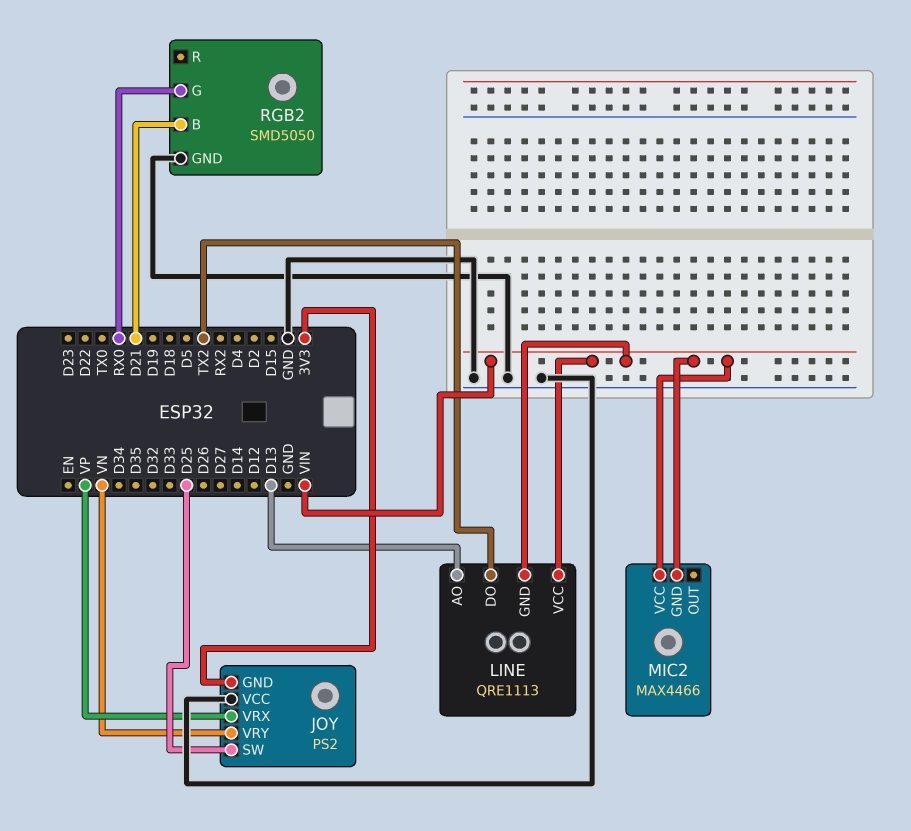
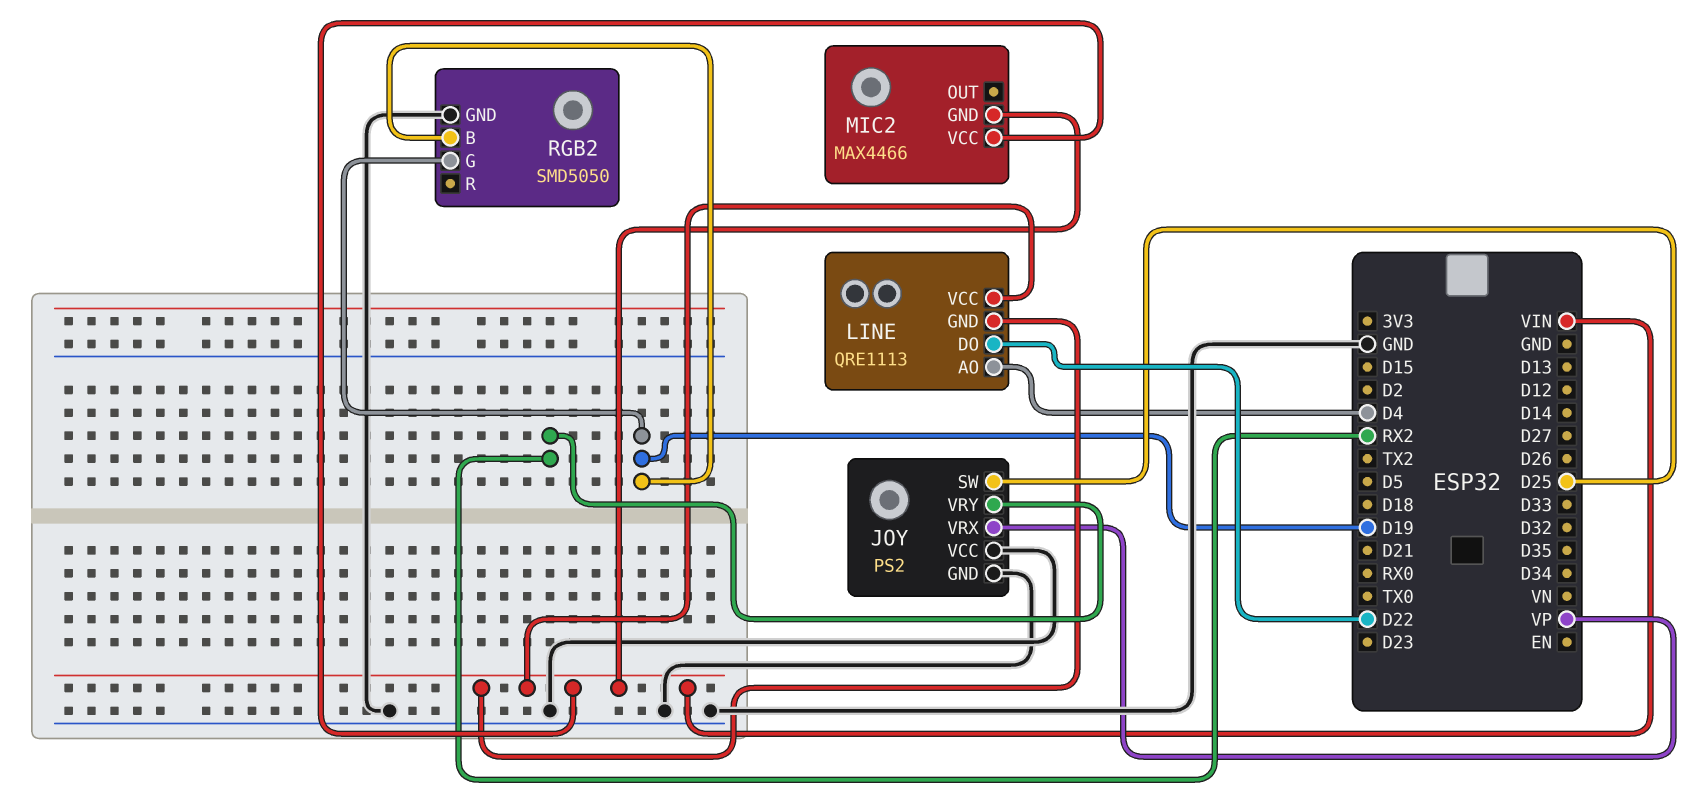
JOY pin GND: 3V3 -> GND
JOY pin VRY: VN -> RX2
LINE pin AO: D13 -> D4
LINE pin DO: TX2 -> D22
RGB2 pin B: D21 -> D19
RGB2 pin G: RX0 -> D19

